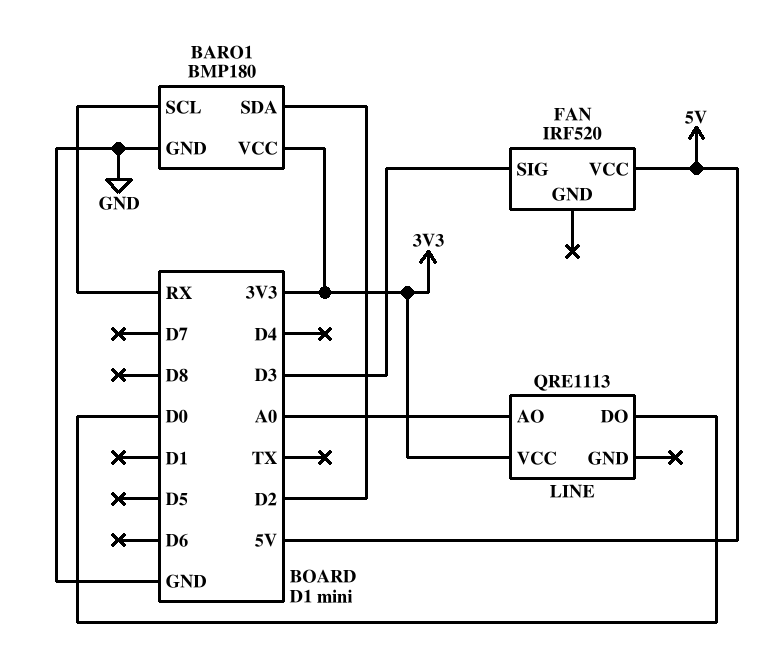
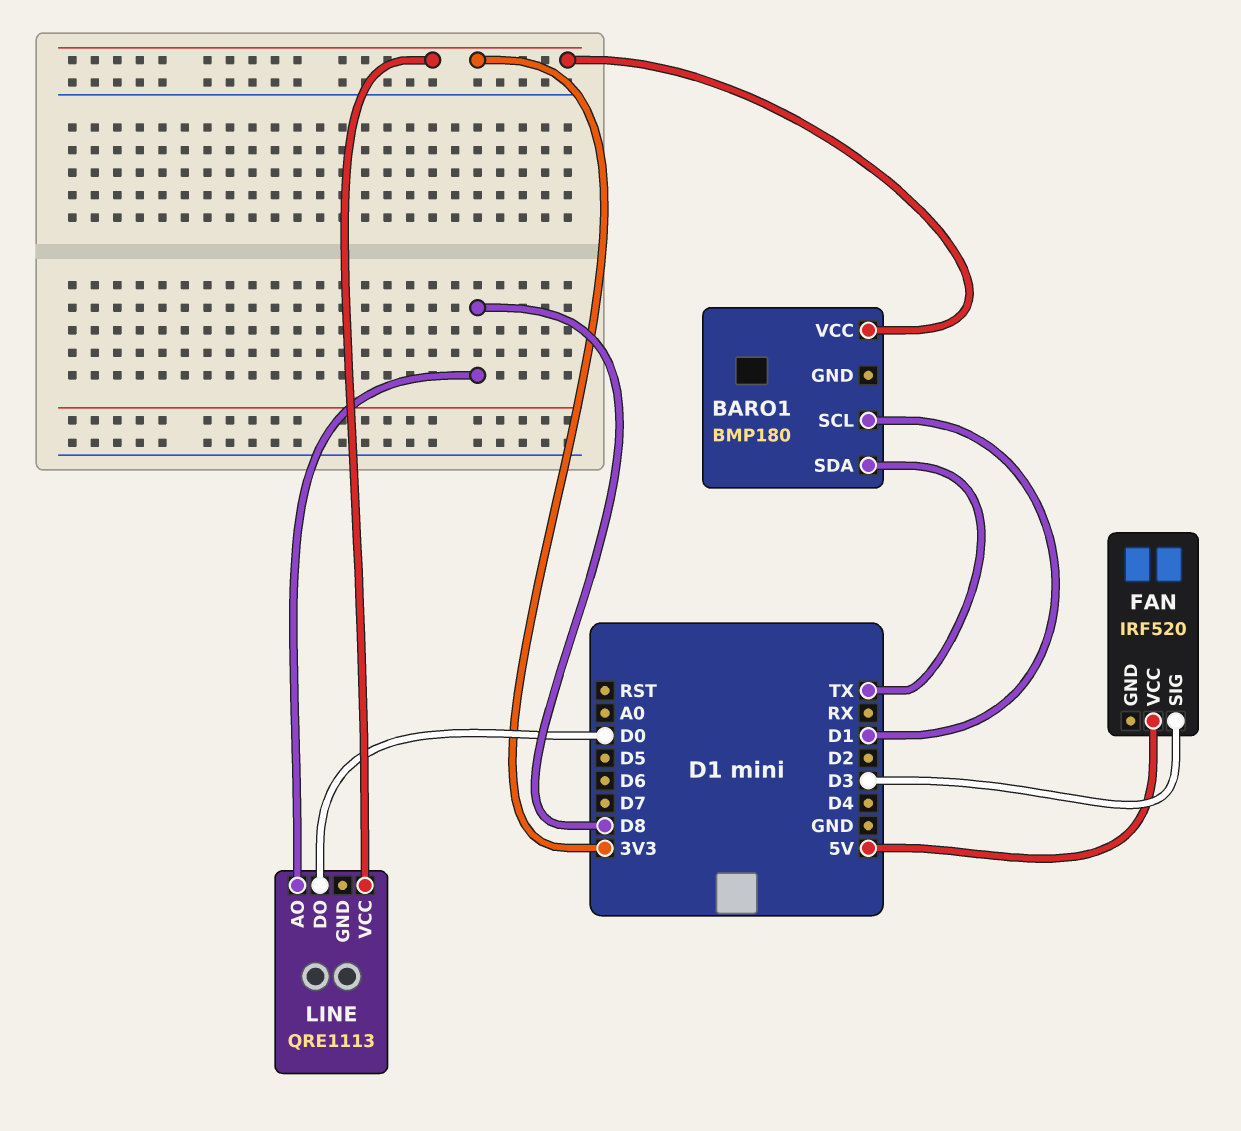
BARO1 pin GND: GND -> none
BARO1 pin SCL: RX -> D1
BARO1 pin SDA: D2 -> TX
LINE pin AO: A0 -> D8

